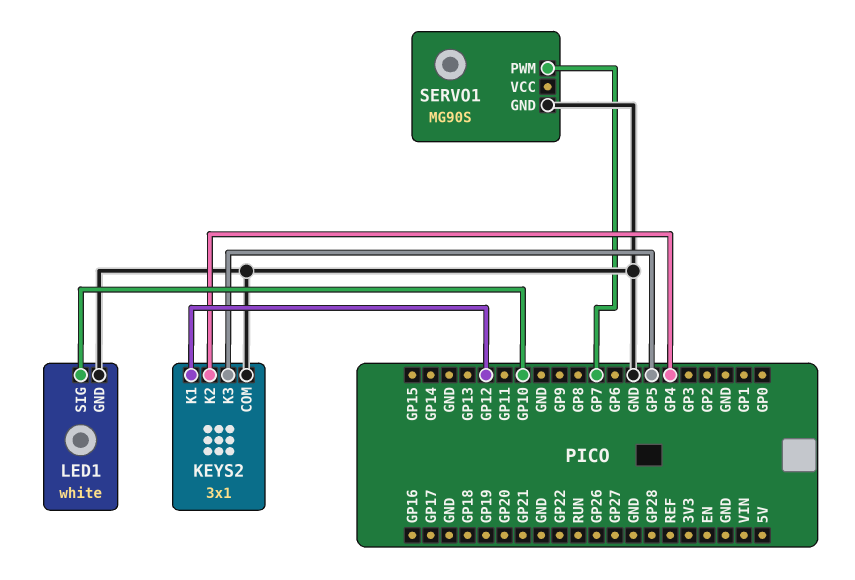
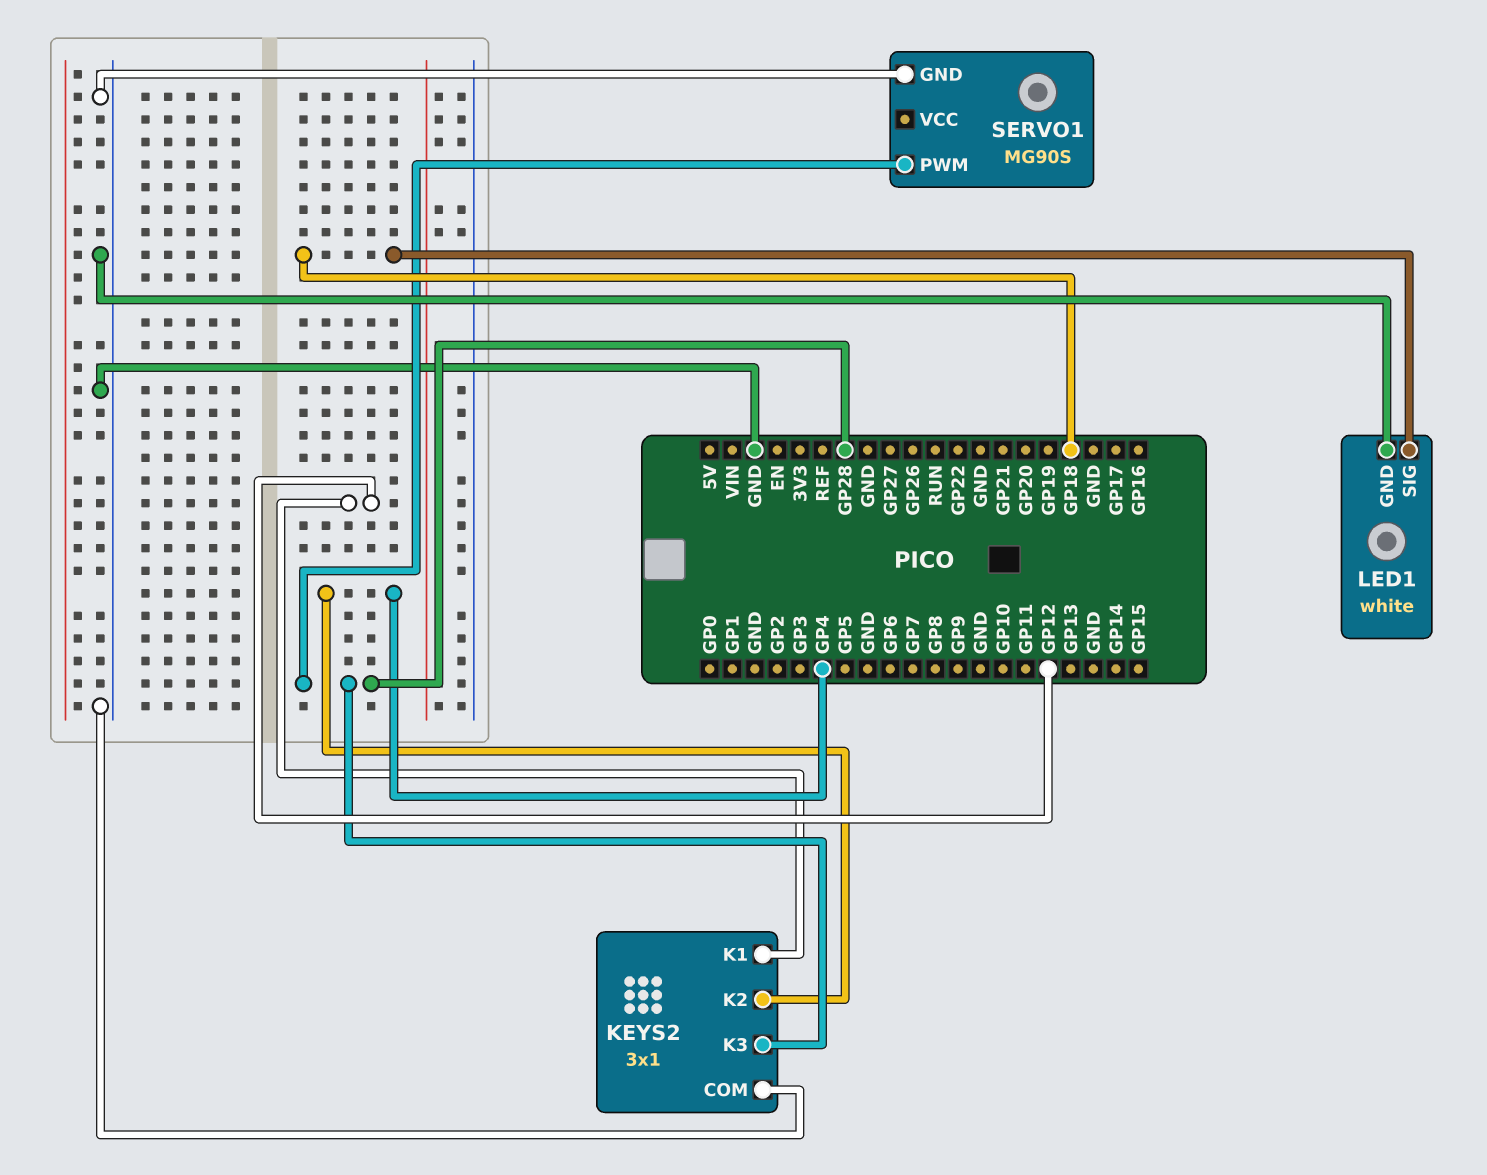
KEYS2 pin K3: GP5 -> GP28
LED1 pin SIG: GP10 -> GP18
SERVO1 pin PWM: GP7 -> GP28

